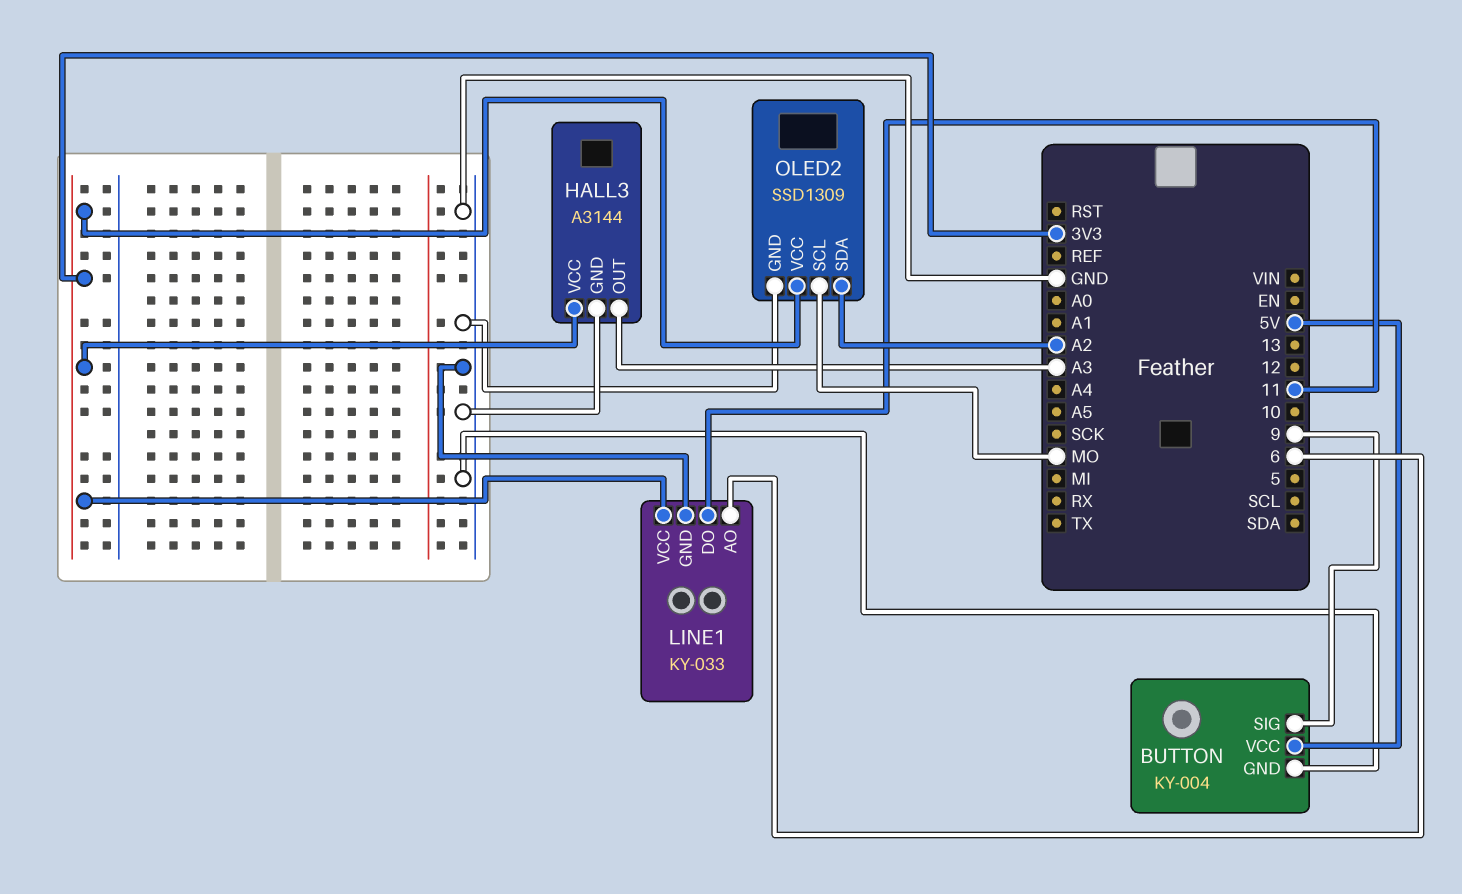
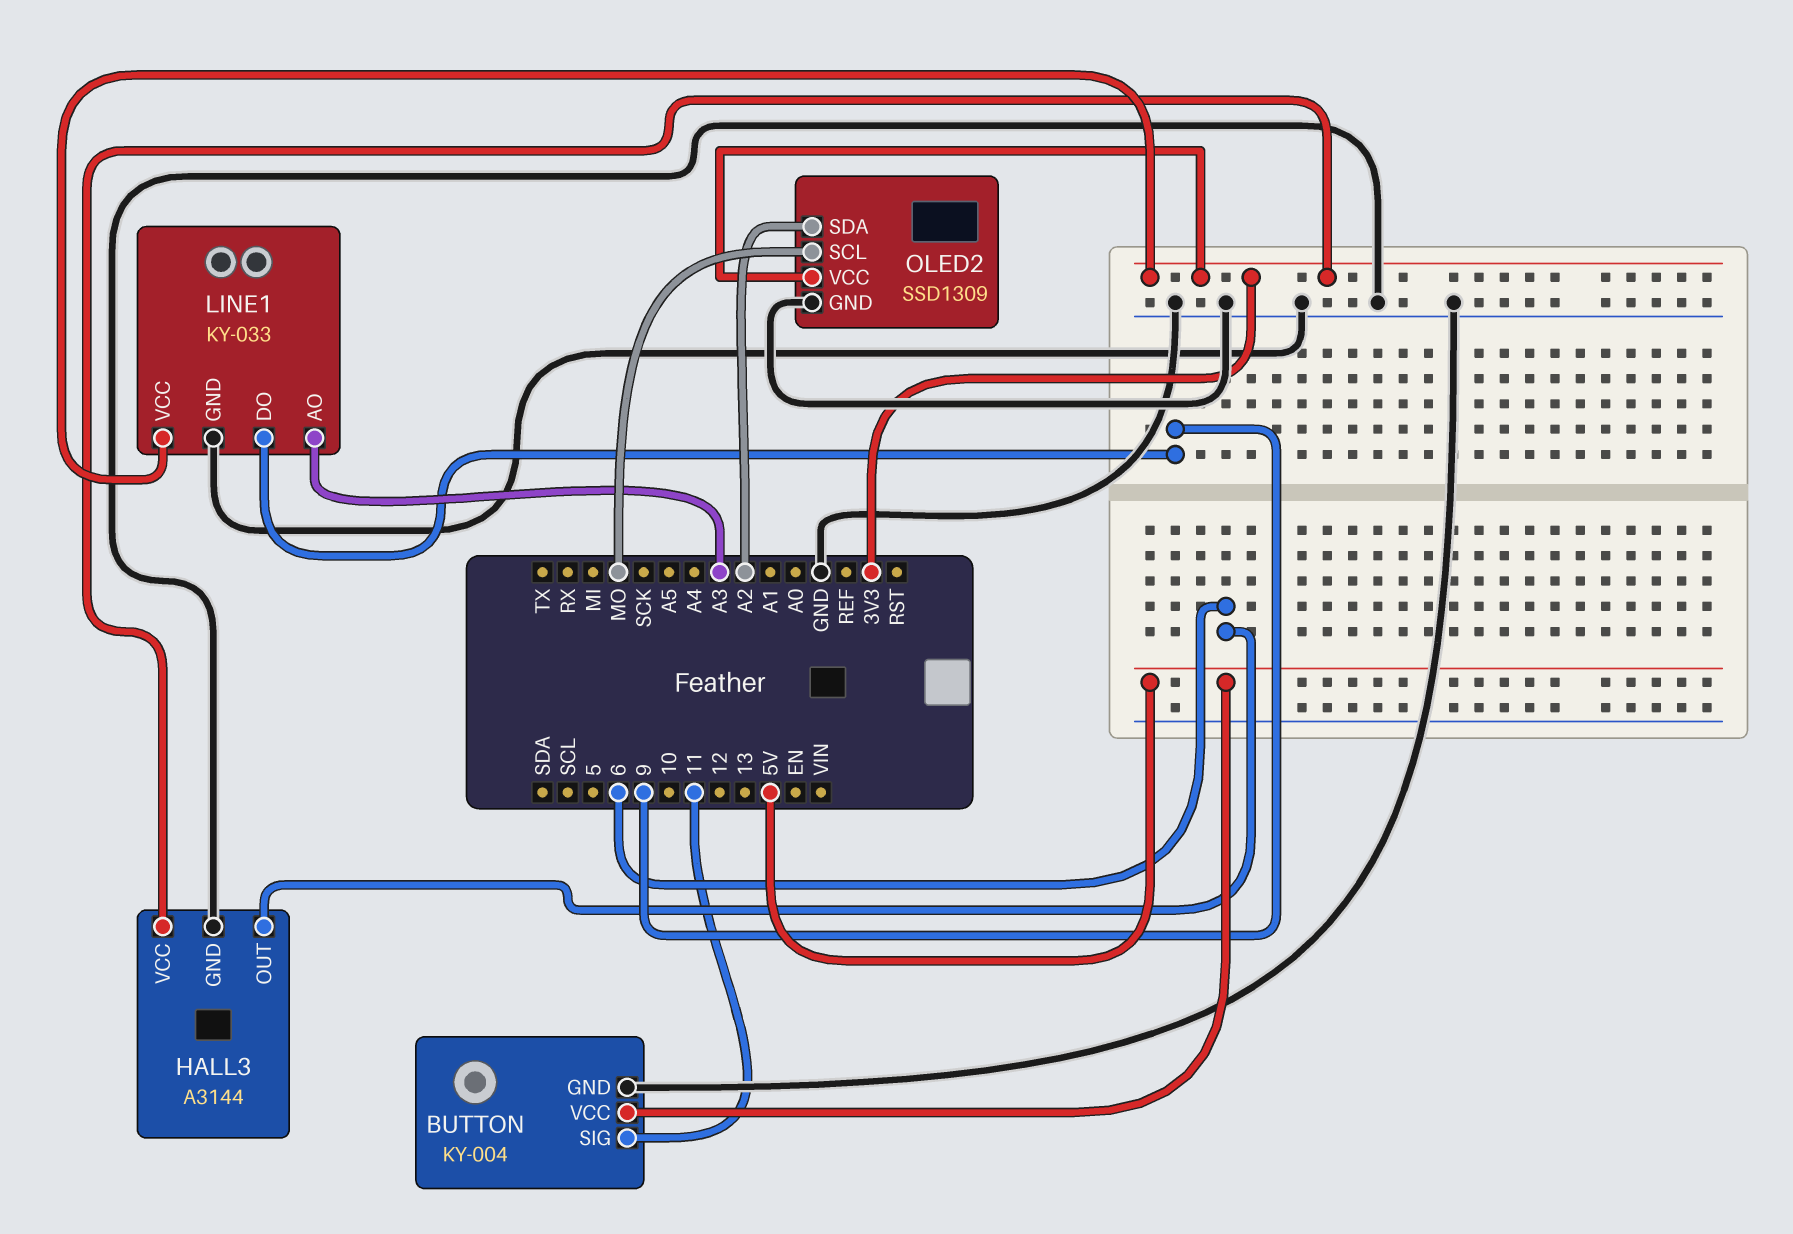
BUTTON pin SIG: 9 -> 11
HALL3 pin OUT: A3 -> 6
LINE1 pin AO: 6 -> A3
LINE1 pin DO: 11 -> 9

